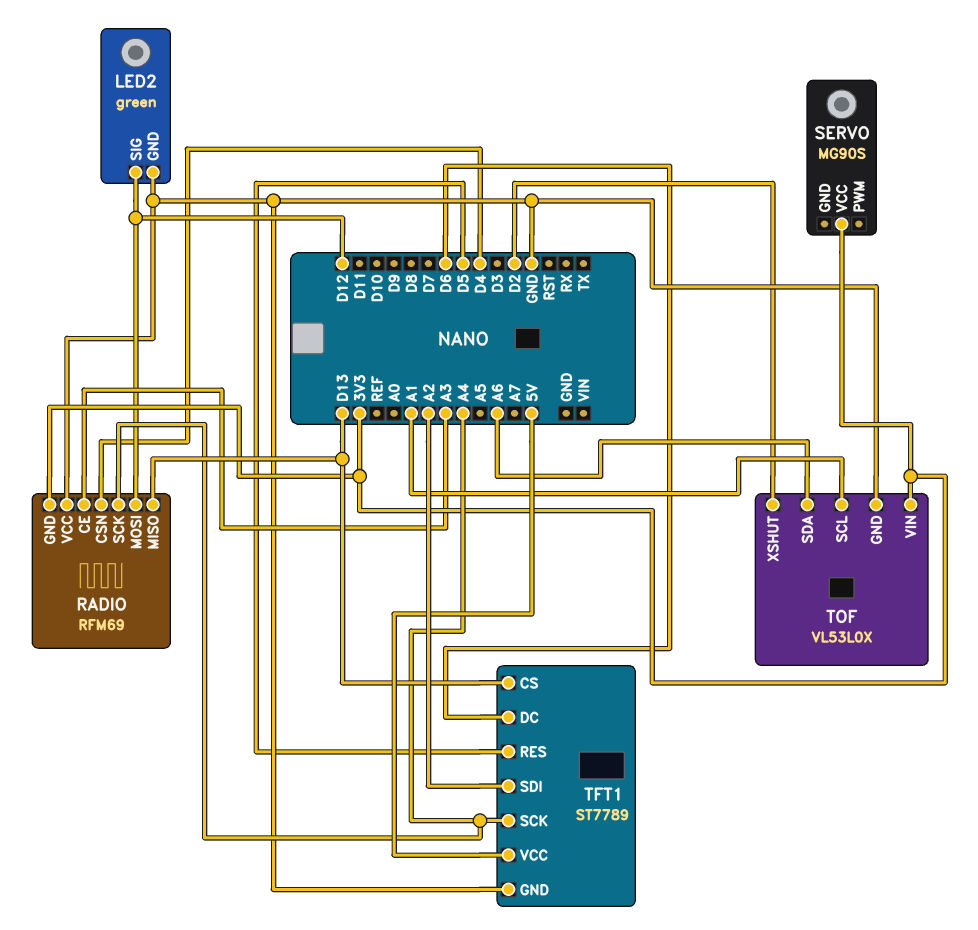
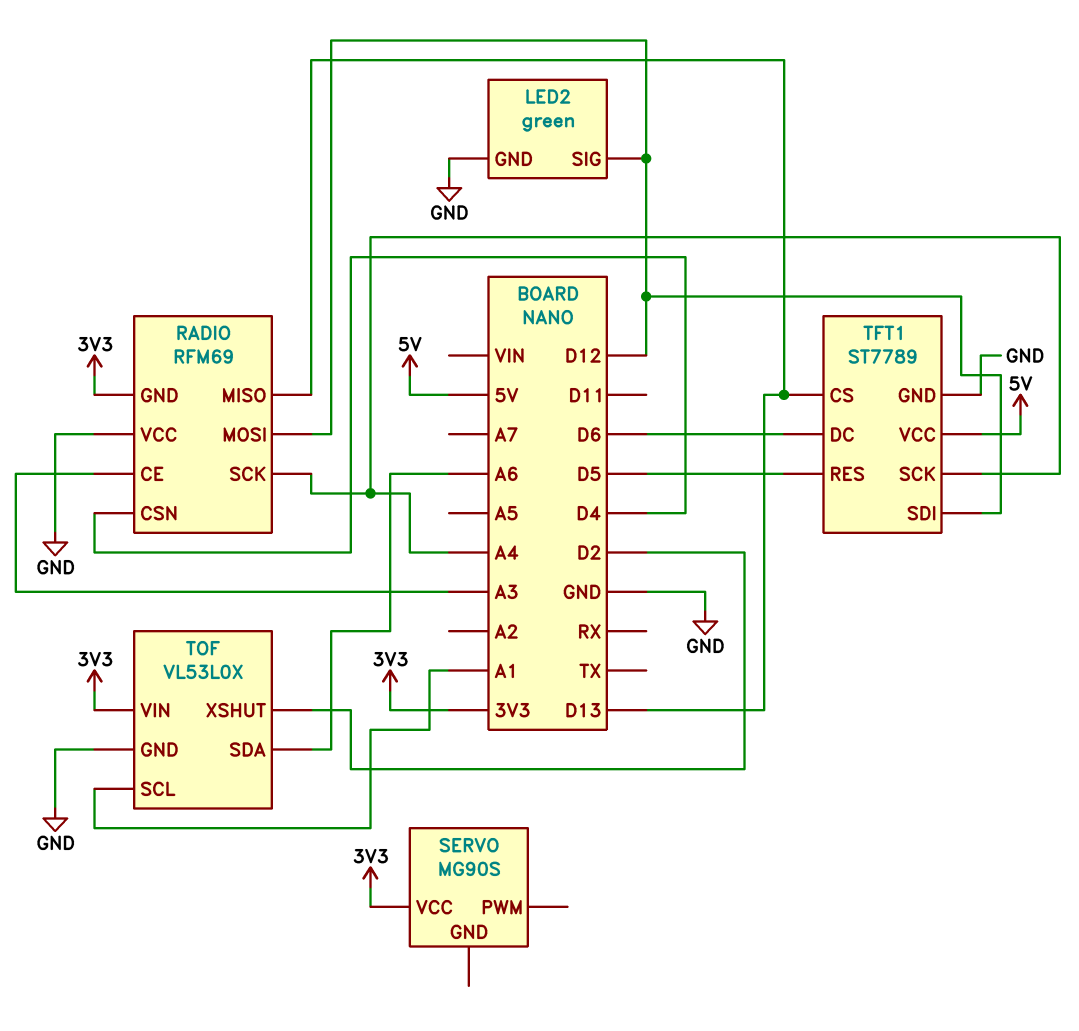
TFT1 pin SDI: A2 -> D12

